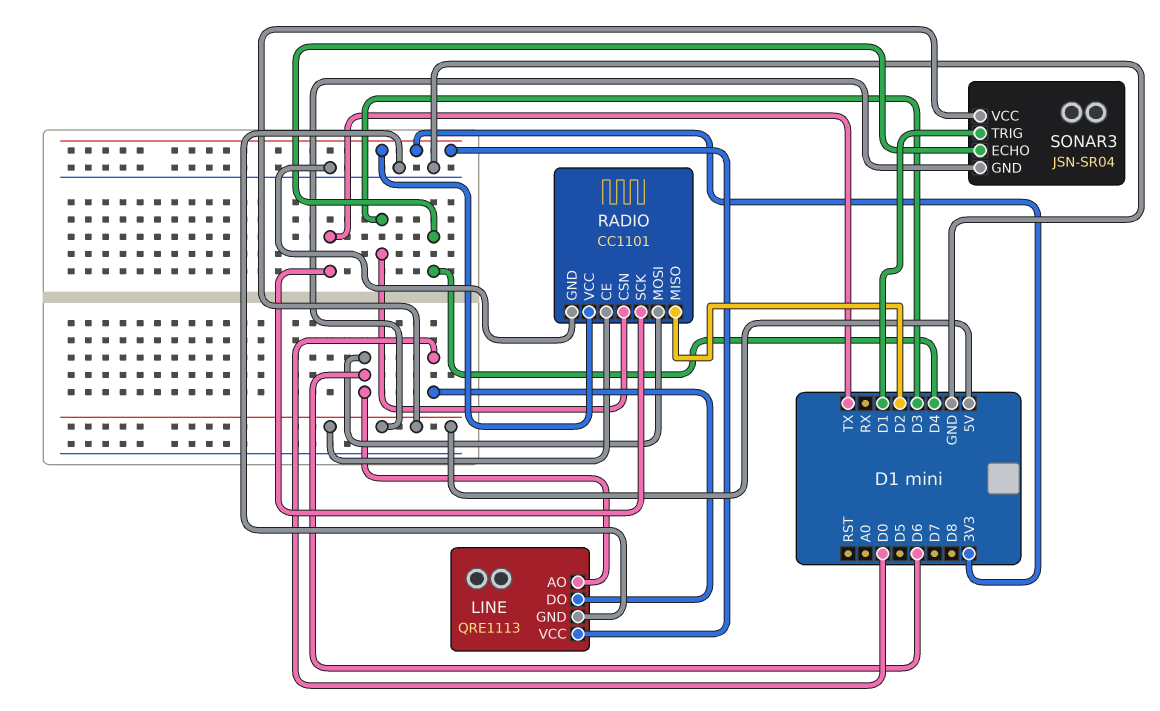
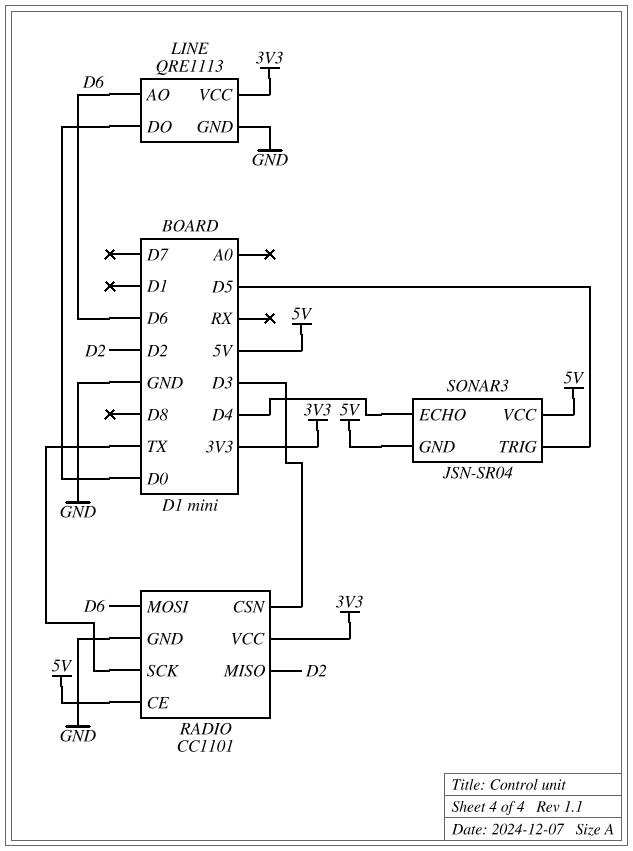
SONAR3 pin TRIG: D1 -> D5

